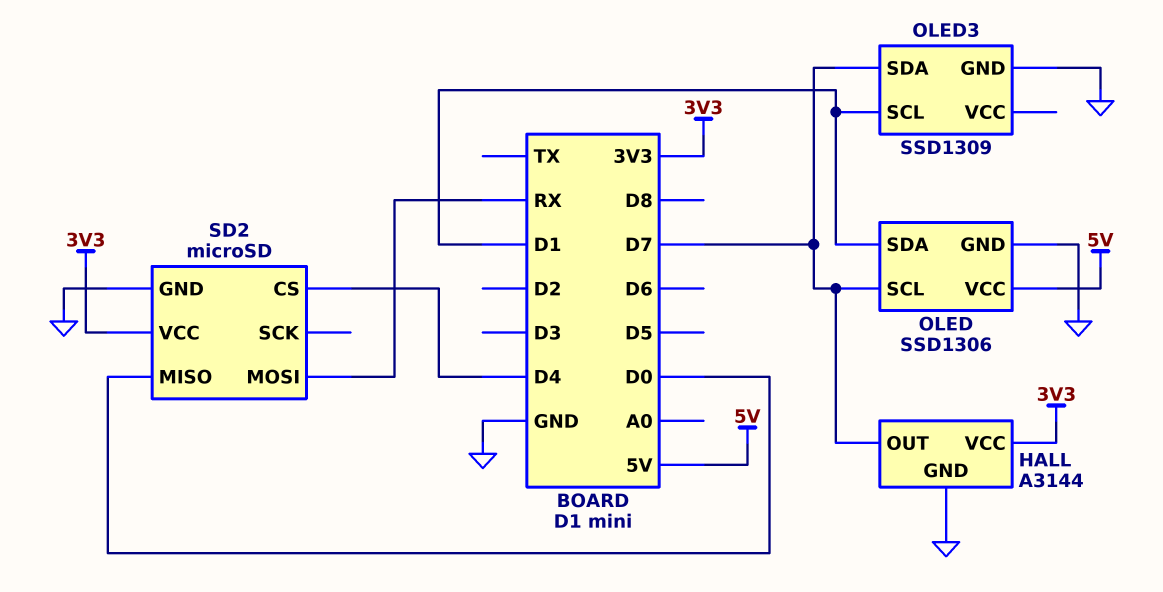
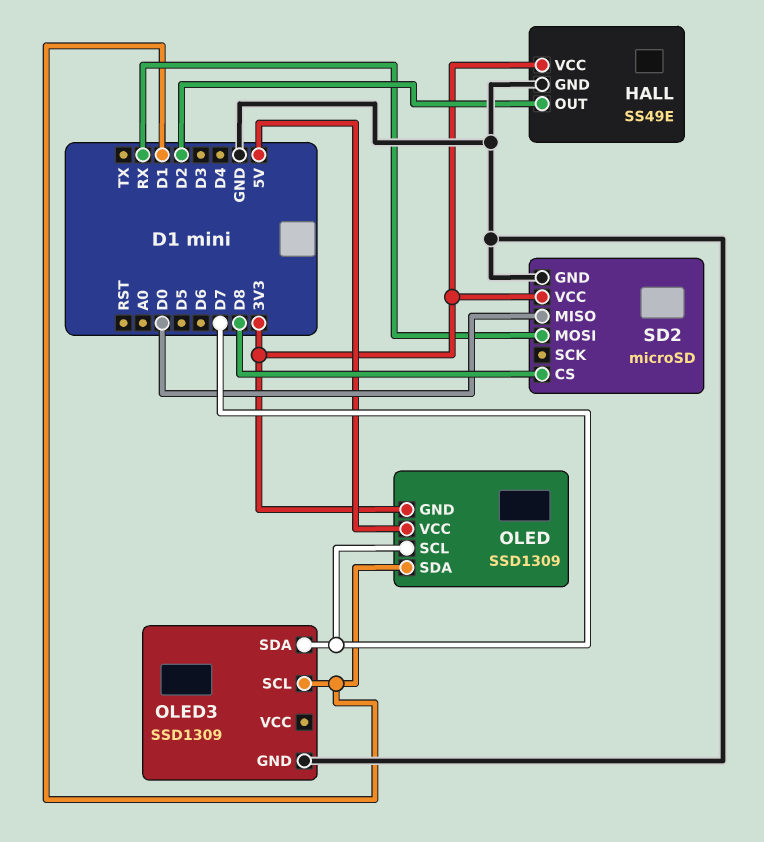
HALL: A3144 -> SS49E
HALL pin OUT: D7 -> D2
OLED: SSD1306 -> SSD1309
OLED pin GND: GND -> 3V3
SD2 pin CS: D4 -> D8

